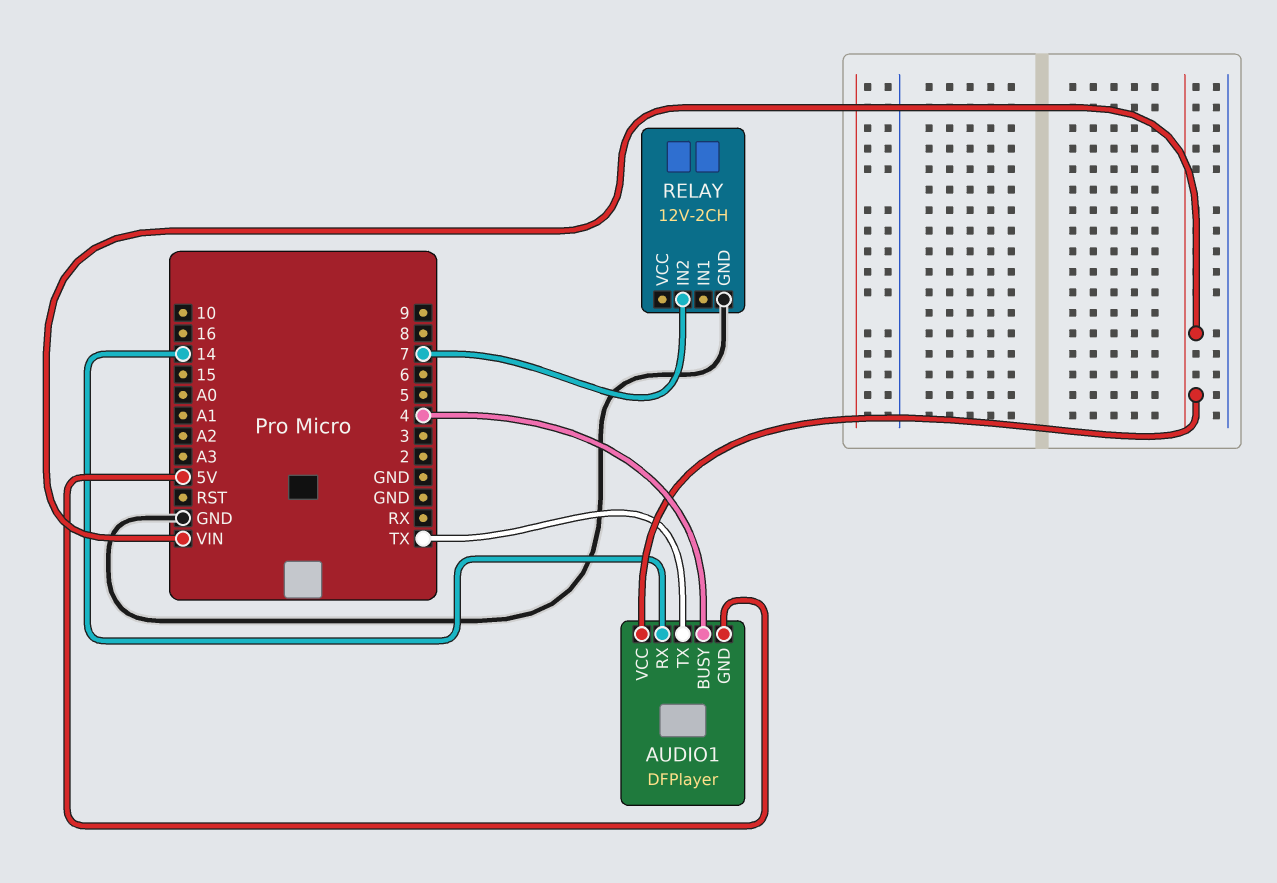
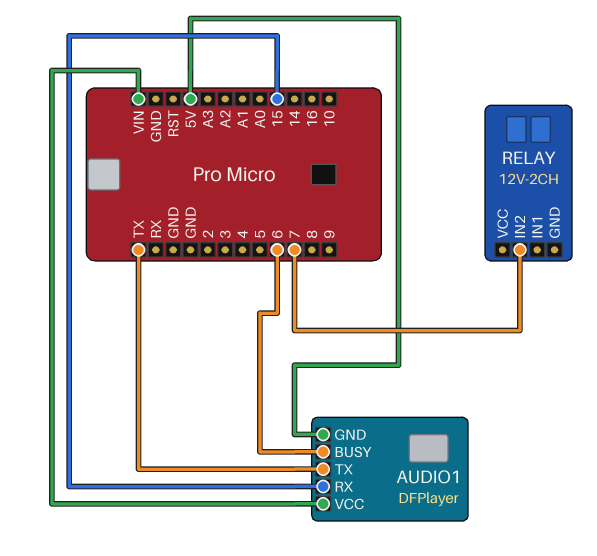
AUDIO1 pin BUSY: 4 -> 6
AUDIO1 pin RX: 14 -> 15
RELAY pin GND: GND -> none

